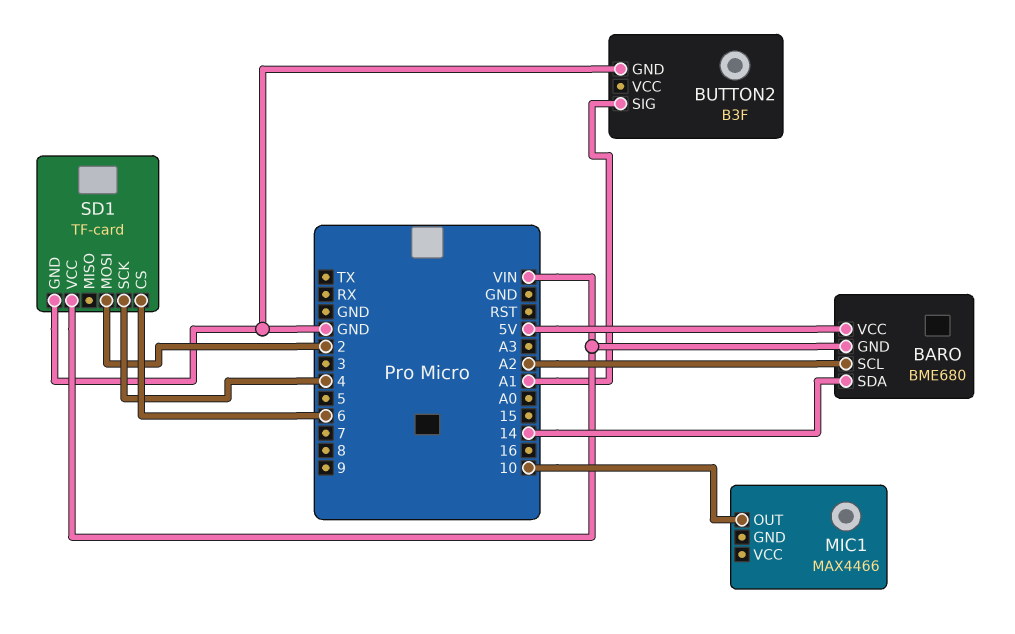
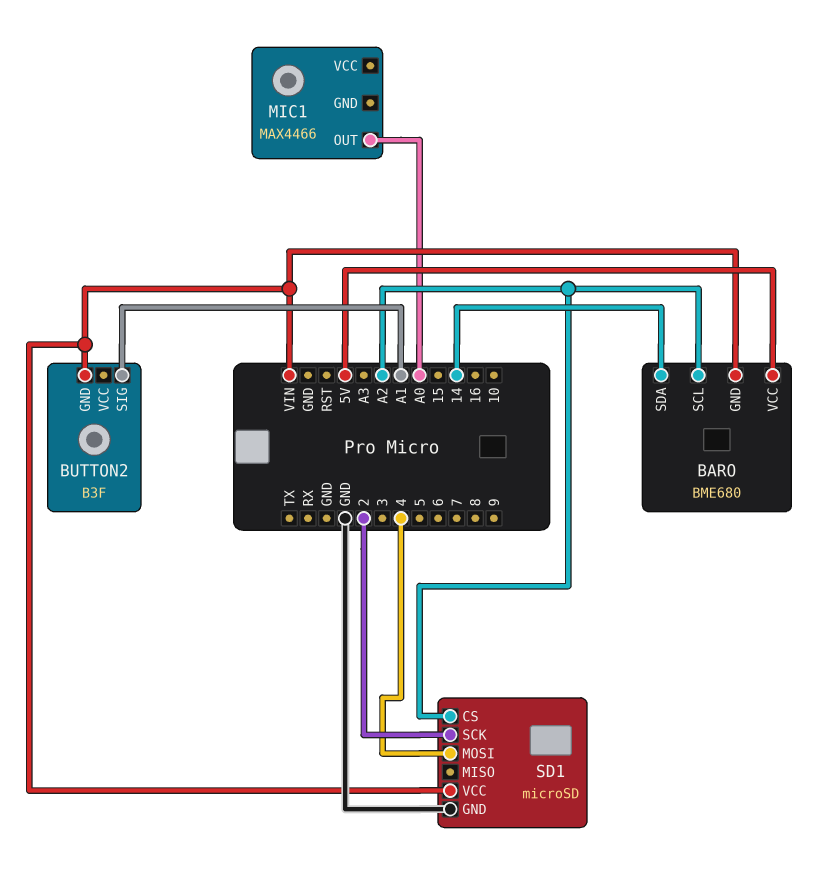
BUTTON2 pin GND: GND -> VIN
MIC1 pin OUT: 10 -> A0
SD1: TF-card -> microSD
SD1 pin CS: 6 -> A2
SD1 pin MOSI: 2 -> 4
SD1 pin SCK: 4 -> 2

